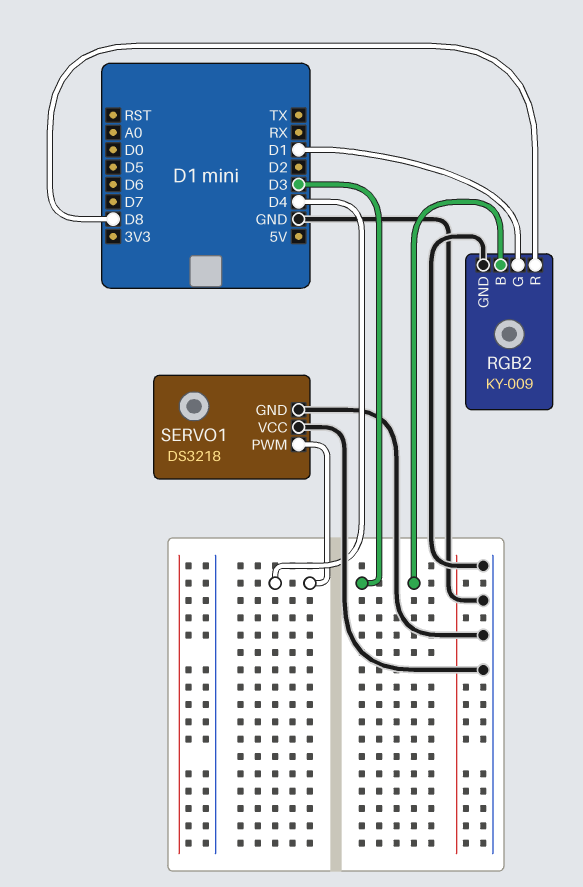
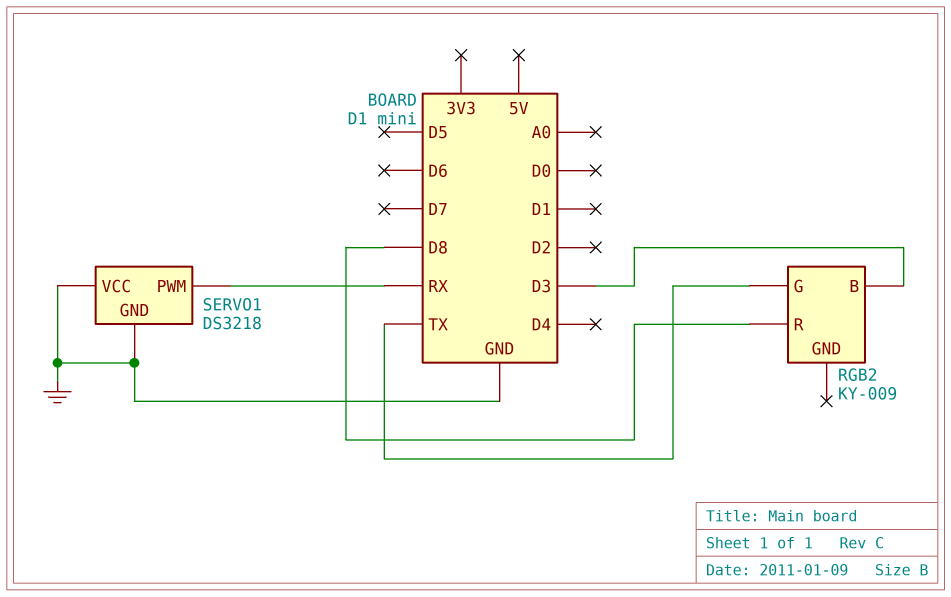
RGB2 pin G: D1 -> TX
RGB2 pin GND: GND -> none
SERVO1 pin PWM: D4 -> RX

